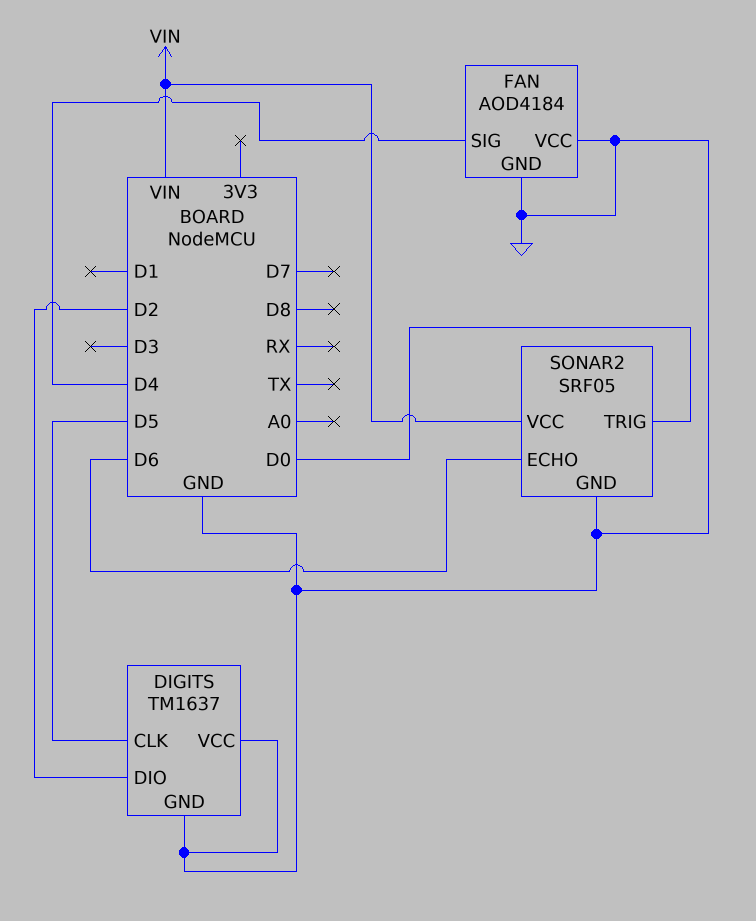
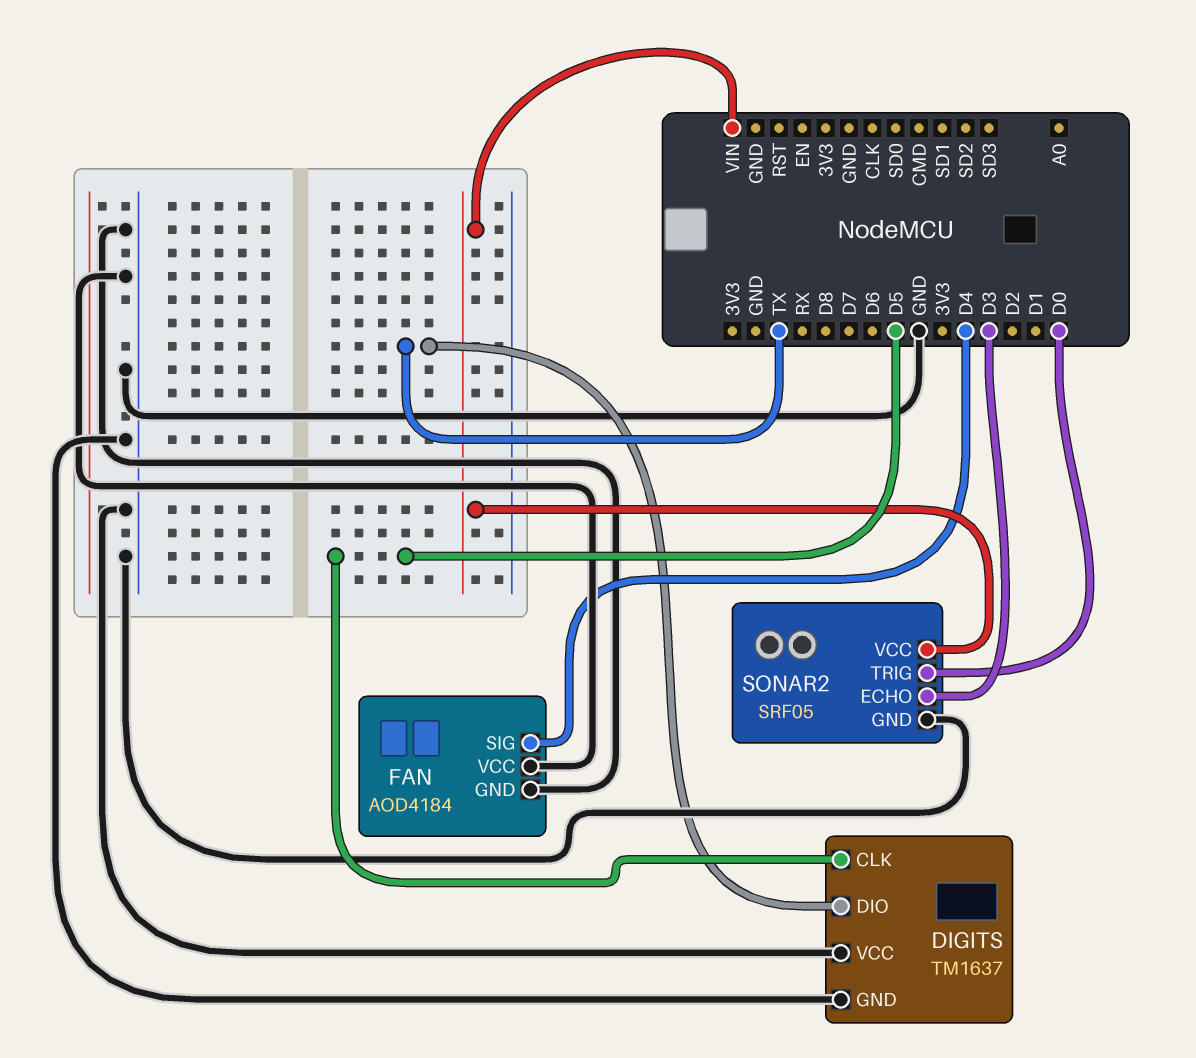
DIGITS pin DIO: D2 -> TX
SONAR2 pin ECHO: D6 -> D3

